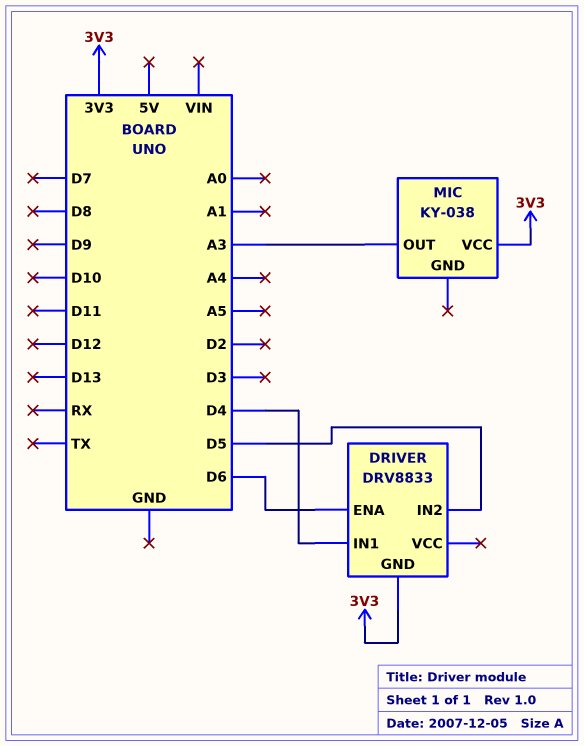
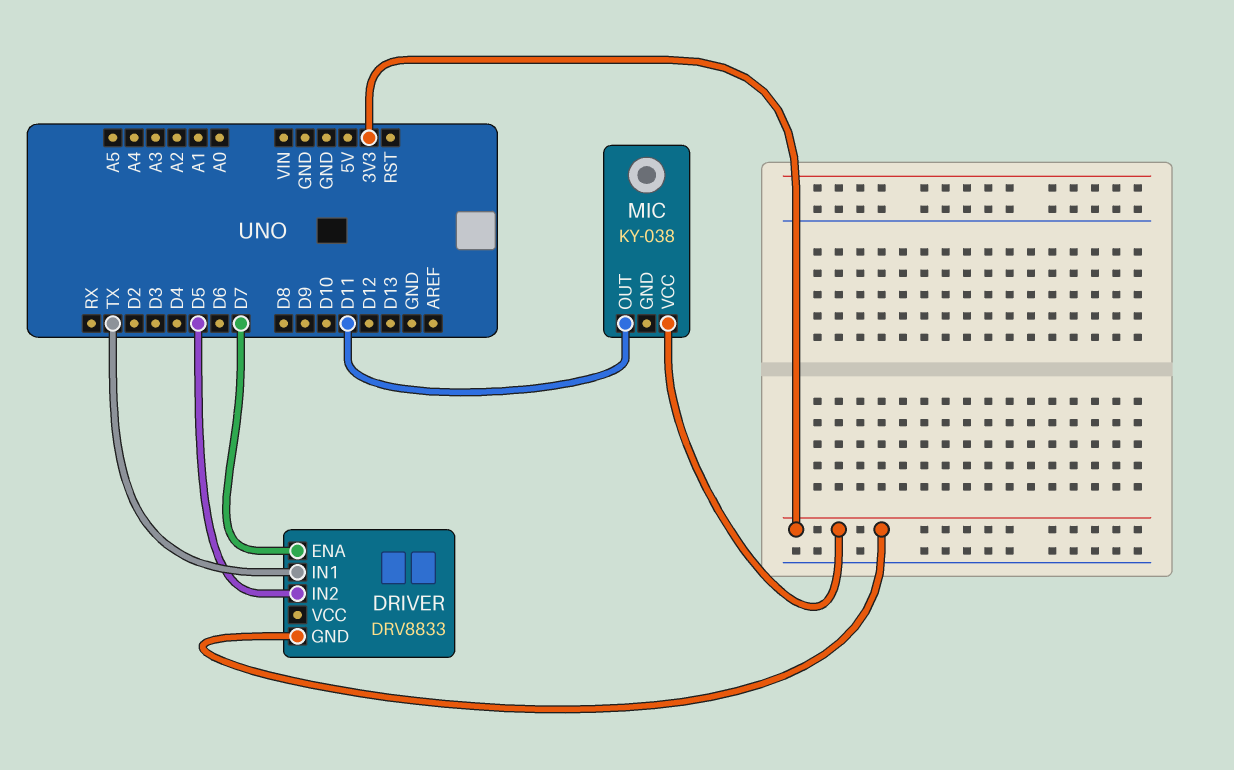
DRIVER pin ENA: D6 -> D7
DRIVER pin IN1: D4 -> TX
MIC pin OUT: A3 -> D11

